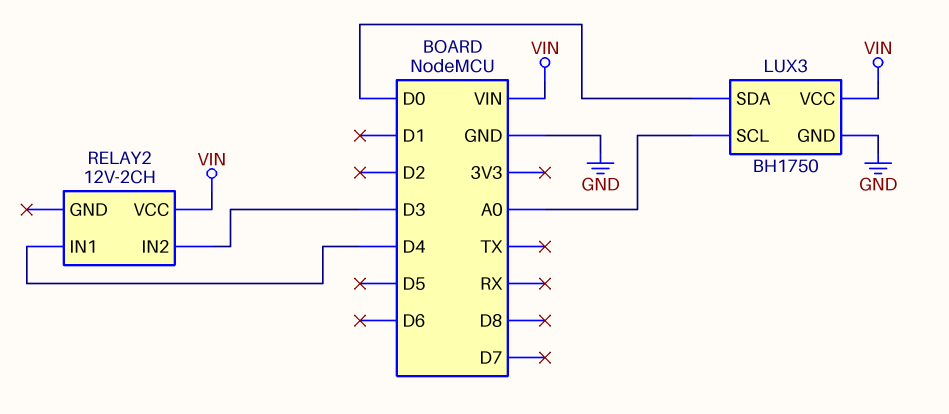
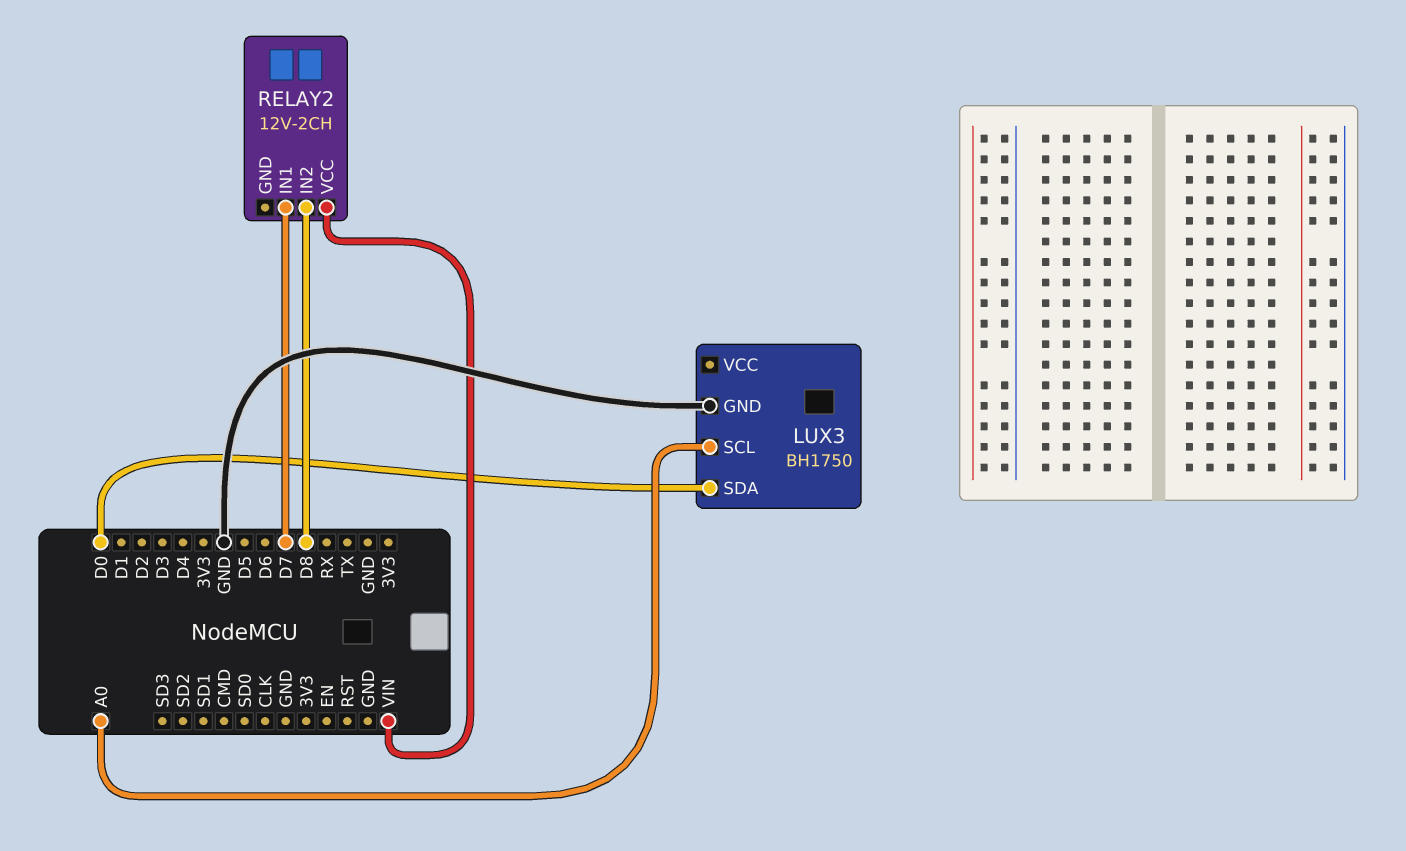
LUX3 pin VCC: VIN -> none
RELAY2 pin IN1: D4 -> D7
RELAY2 pin IN2: D3 -> D8

